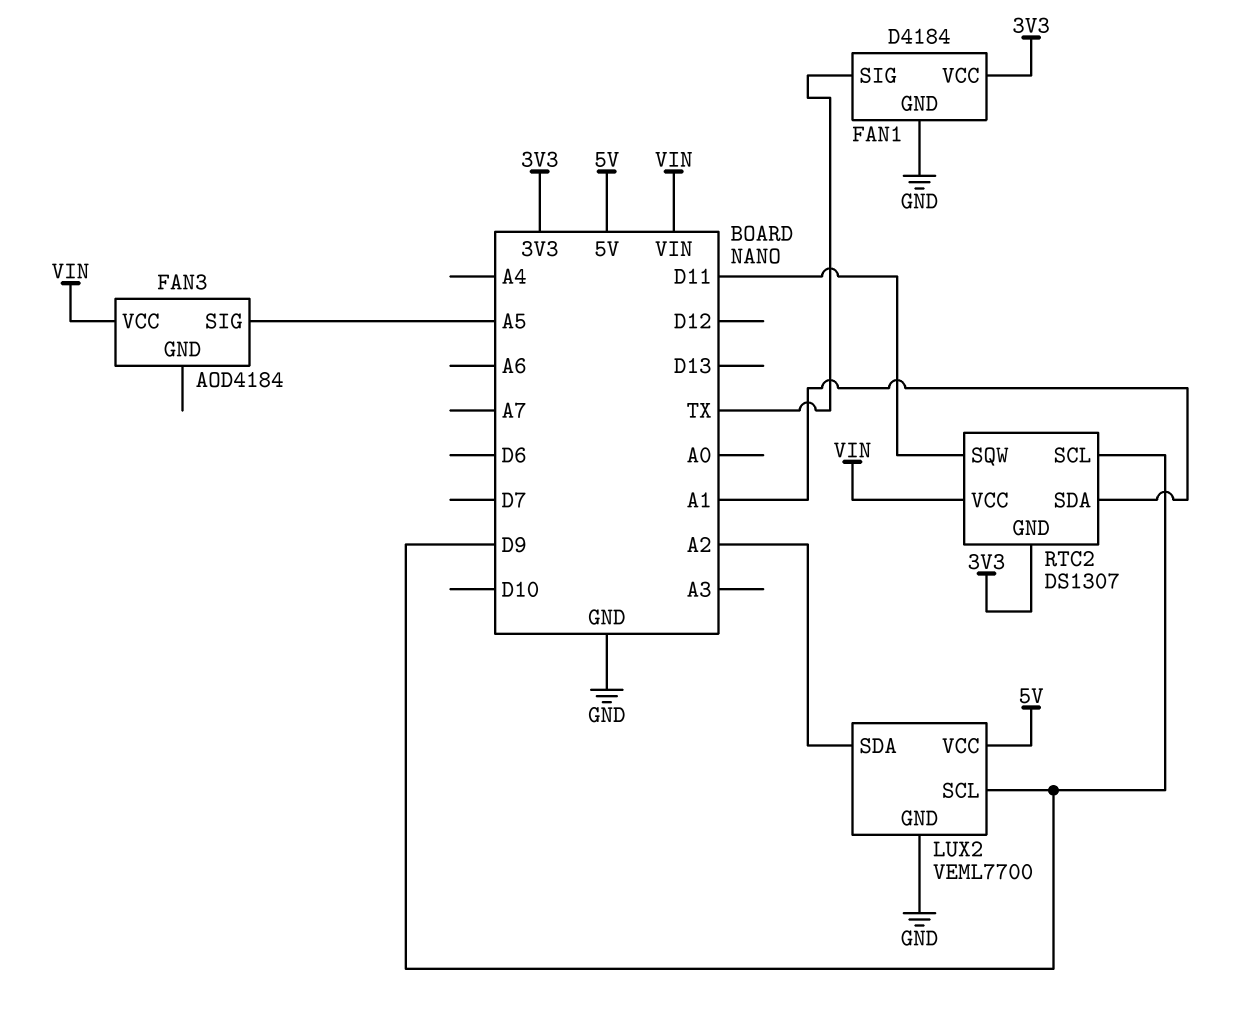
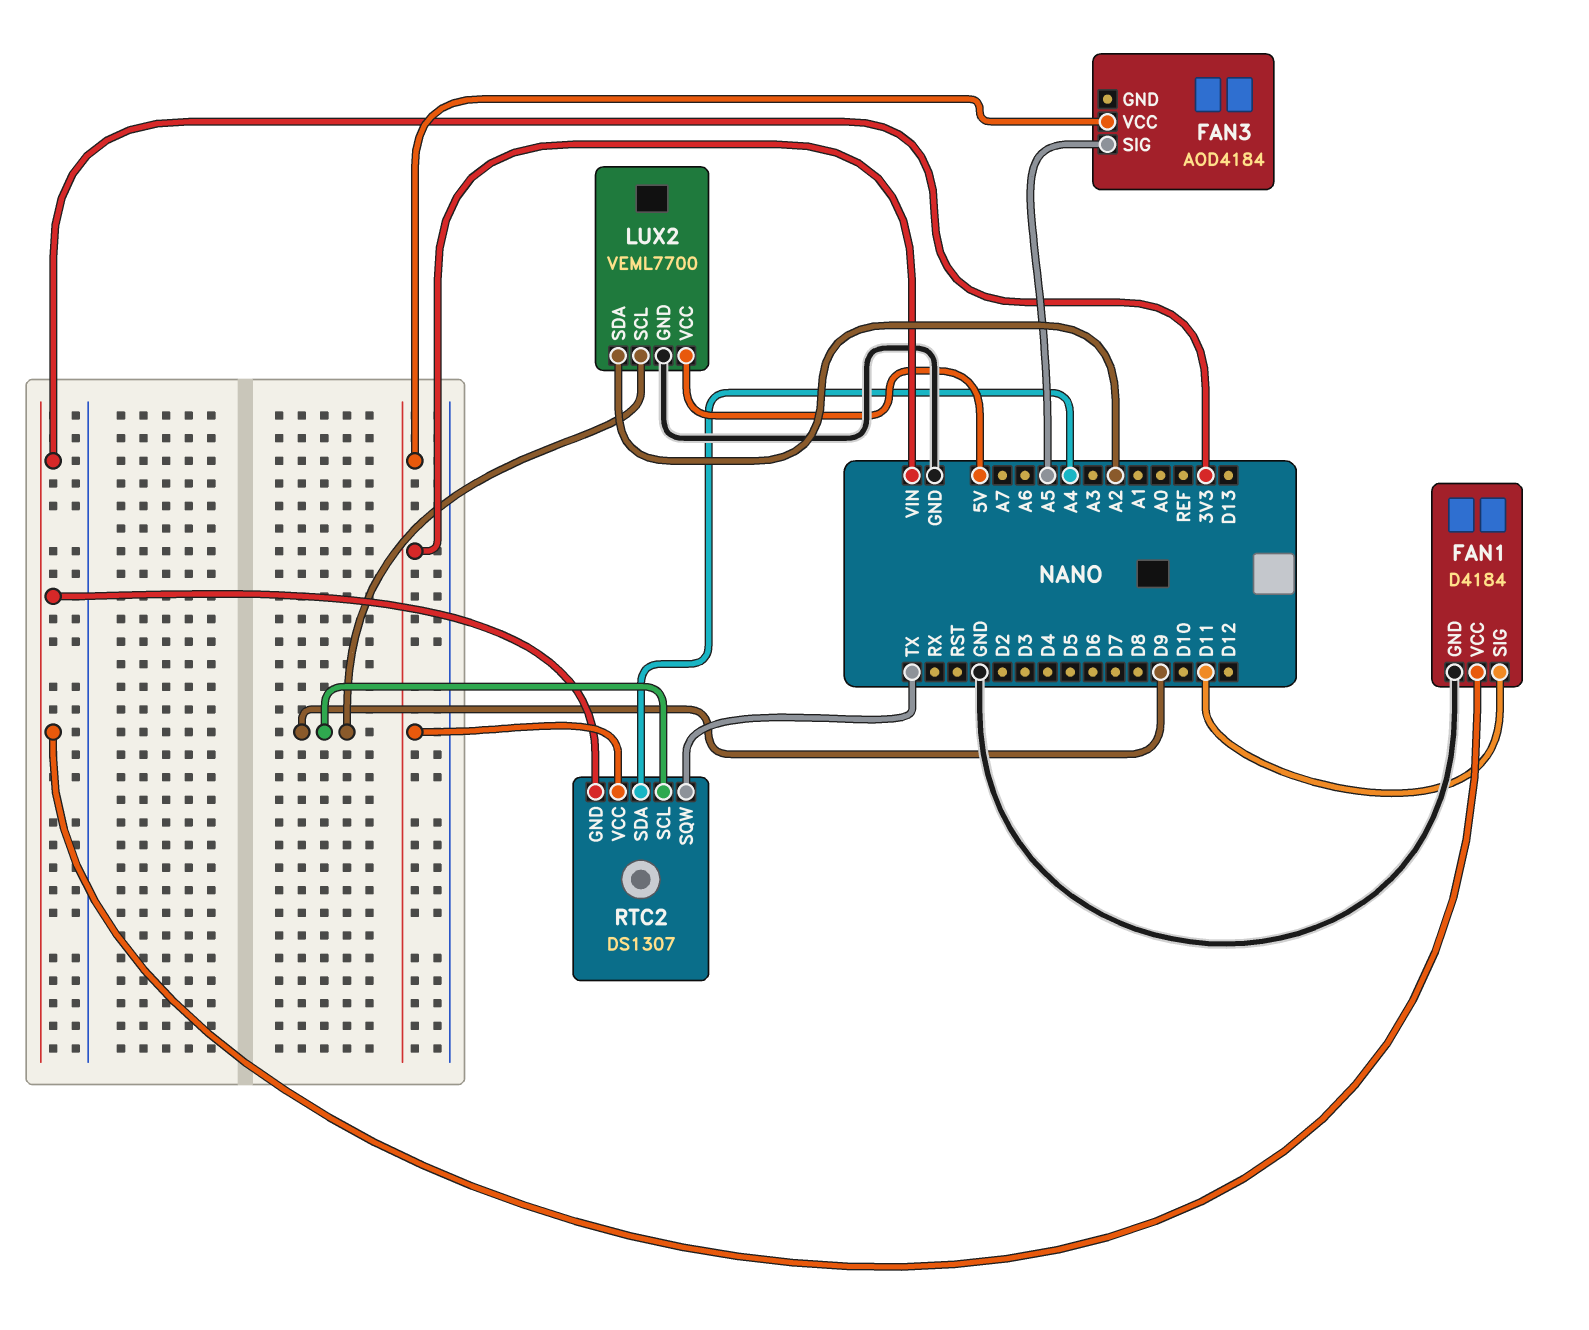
FAN1 pin SIG: TX -> D11
RTC2 pin SDA: A1 -> A4
RTC2 pin SQW: D11 -> TX

